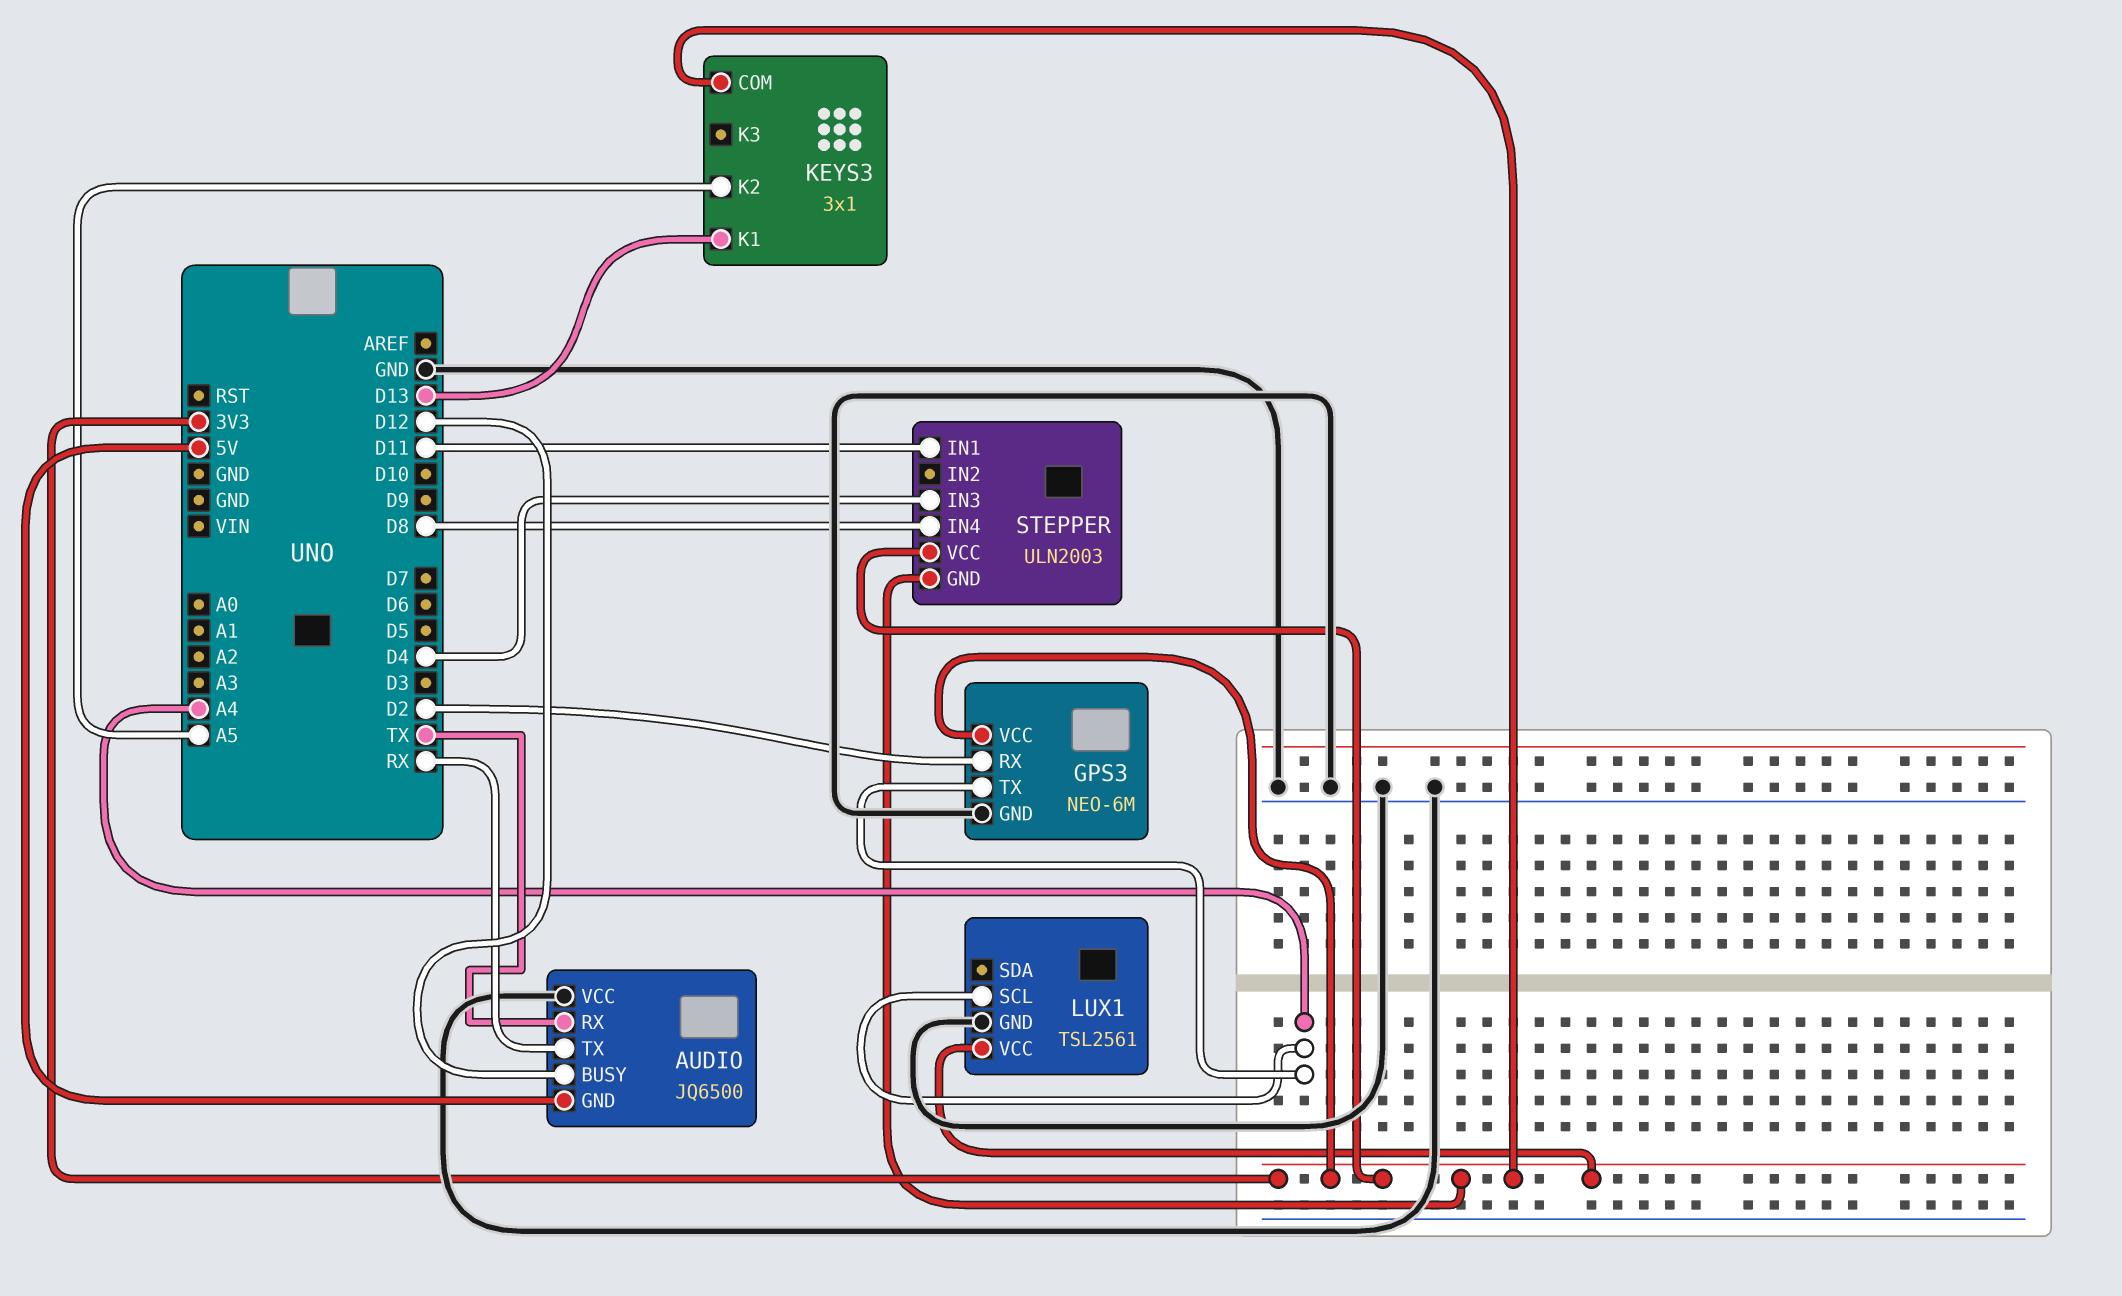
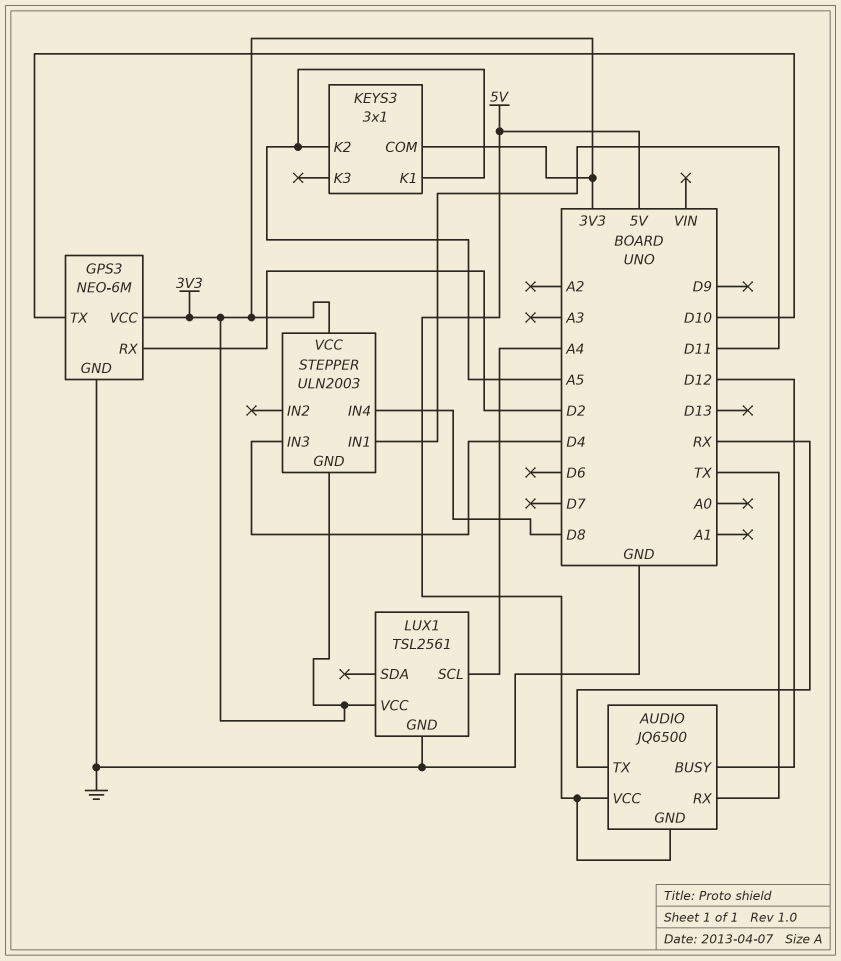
AUDIO pin VCC: GND -> 5V
GPS3 pin TX: A4 -> D10
KEYS3 pin K1: D13 -> A5

